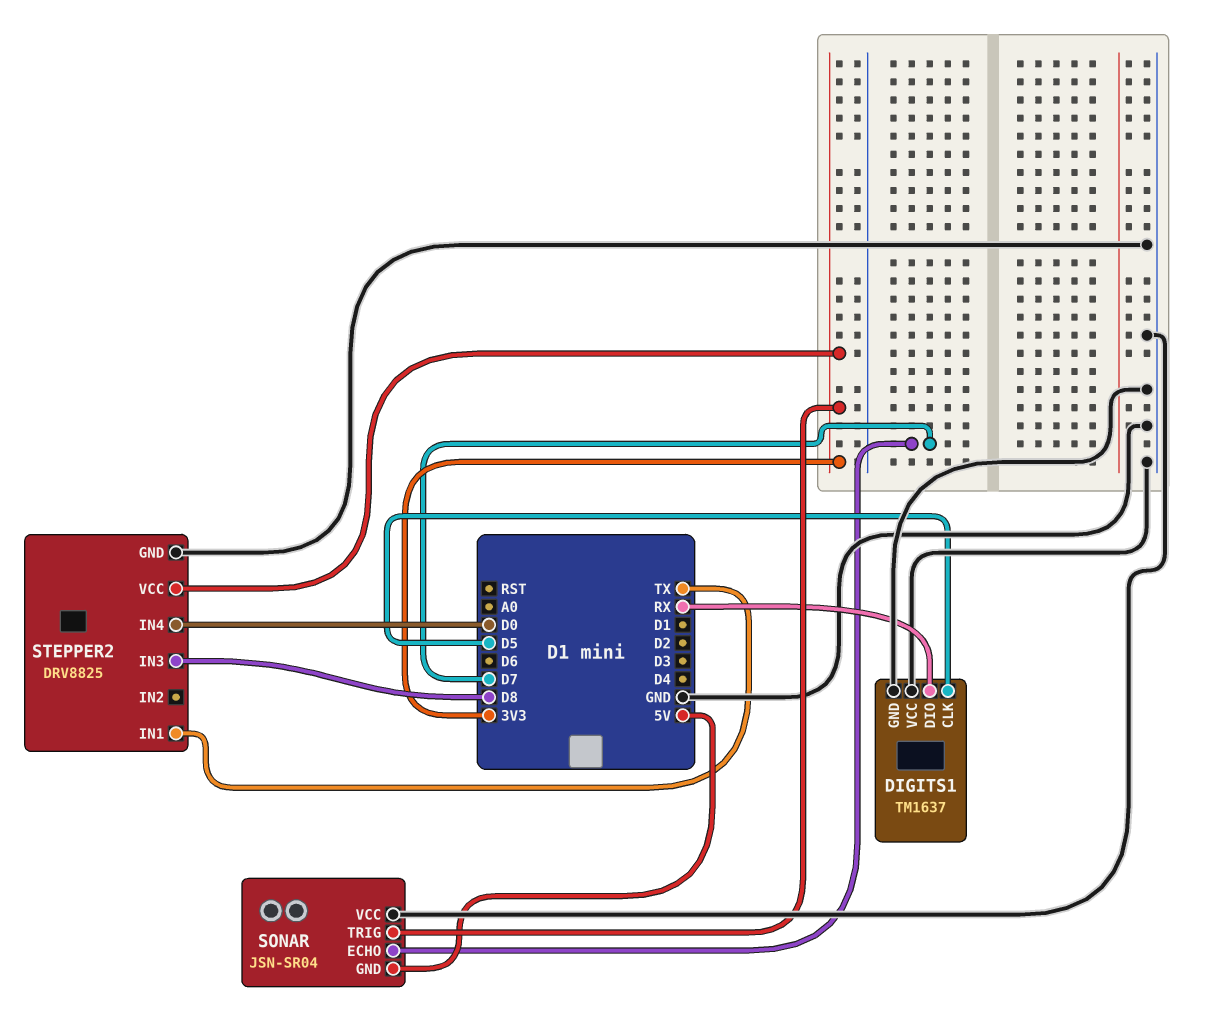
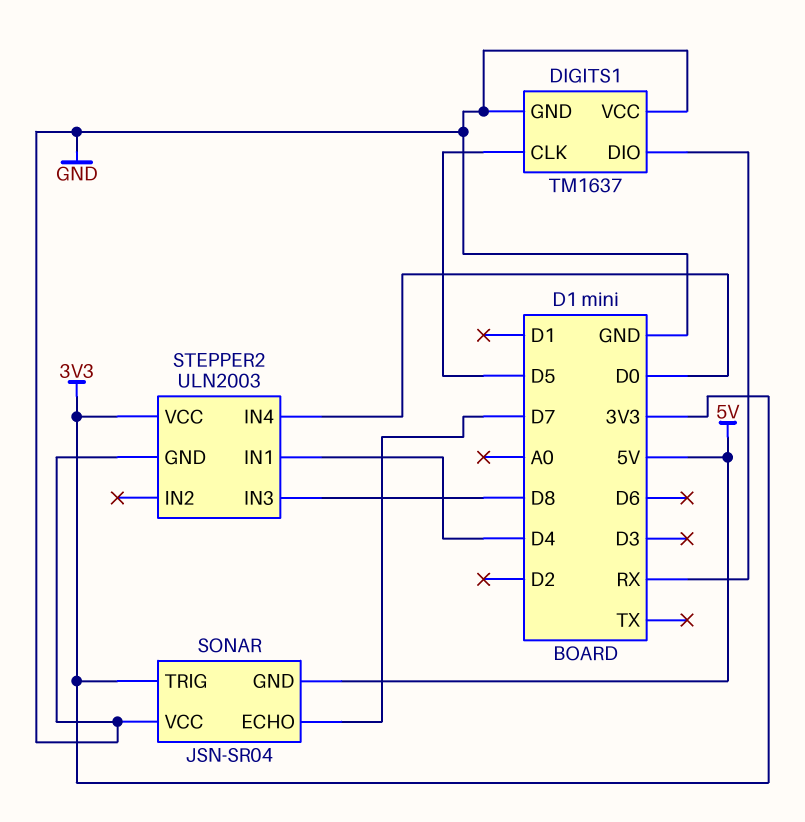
STEPPER2: DRV8825 -> ULN2003
STEPPER2 pin IN1: TX -> D4

